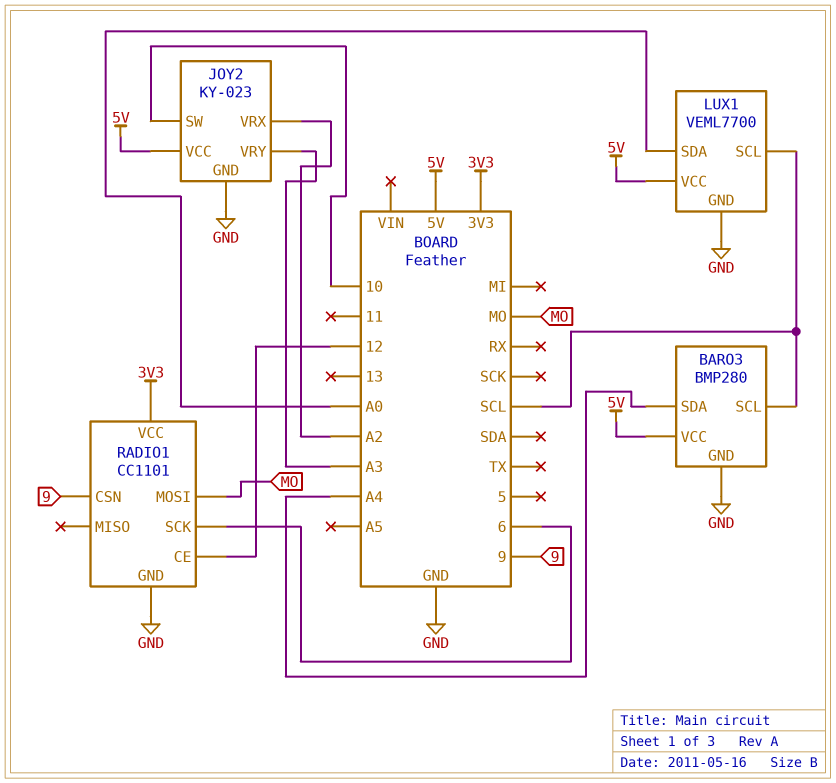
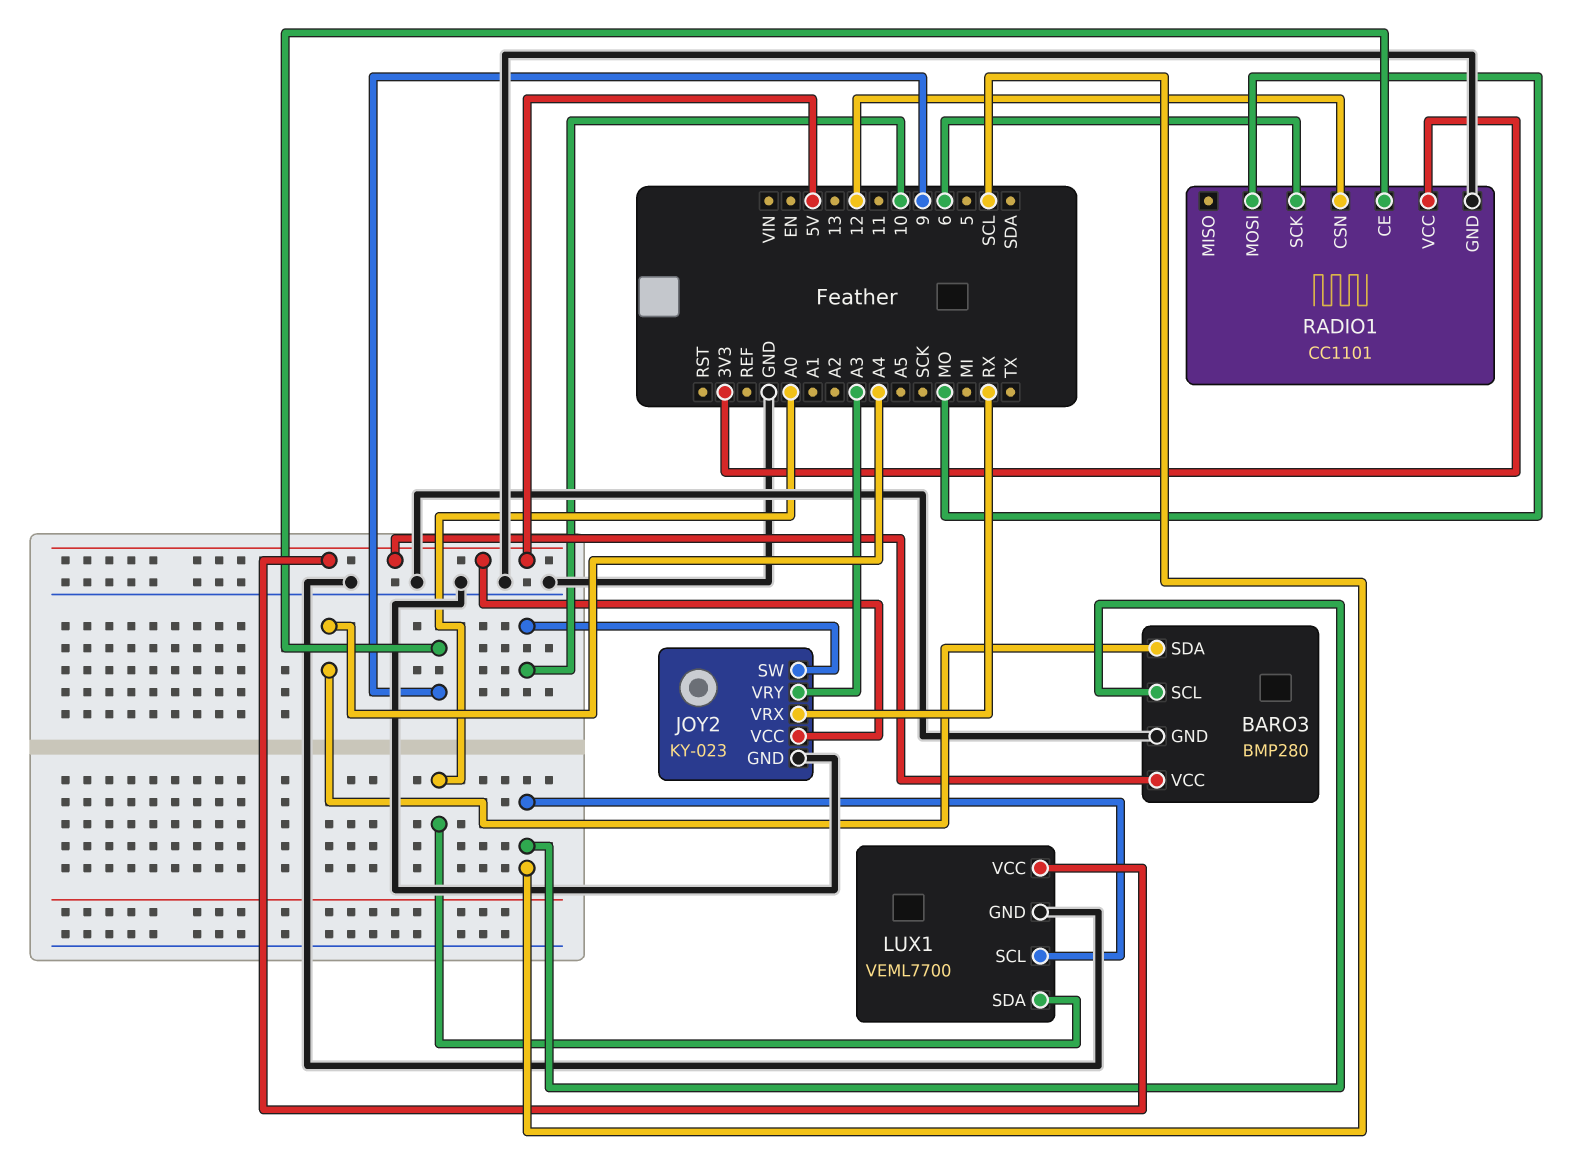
JOY2 pin VRX: A2 -> RX
RADIO1 pin CE: 12 -> 9
RADIO1 pin CSN: 9 -> 12

